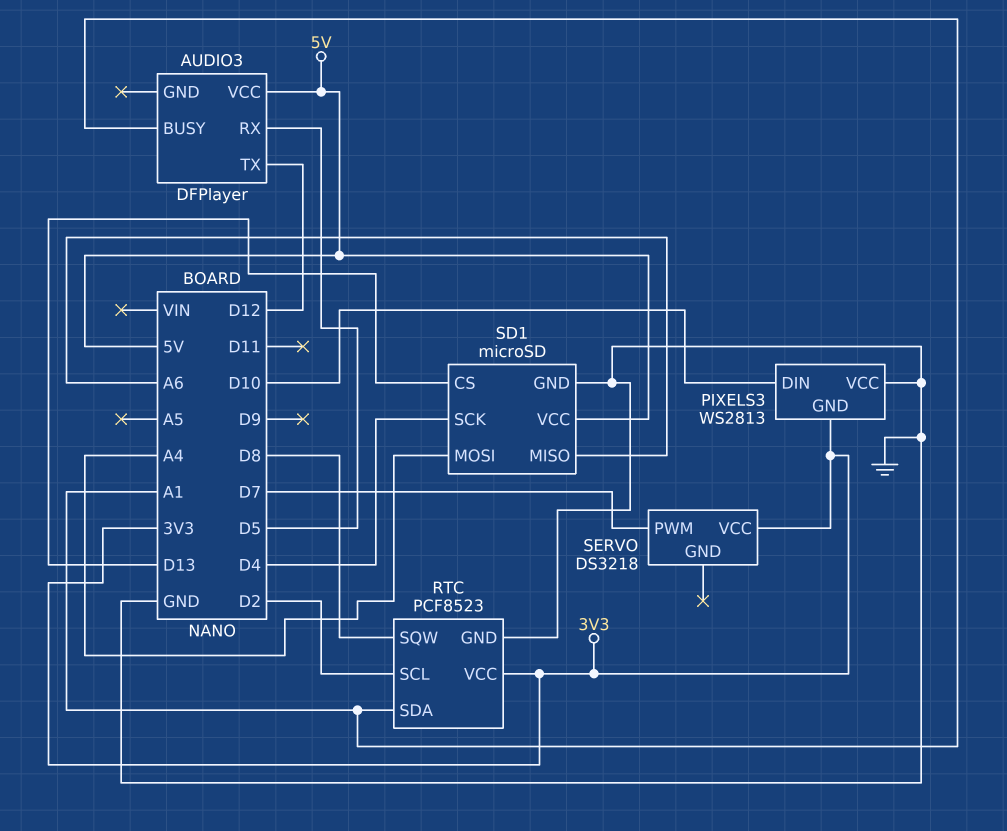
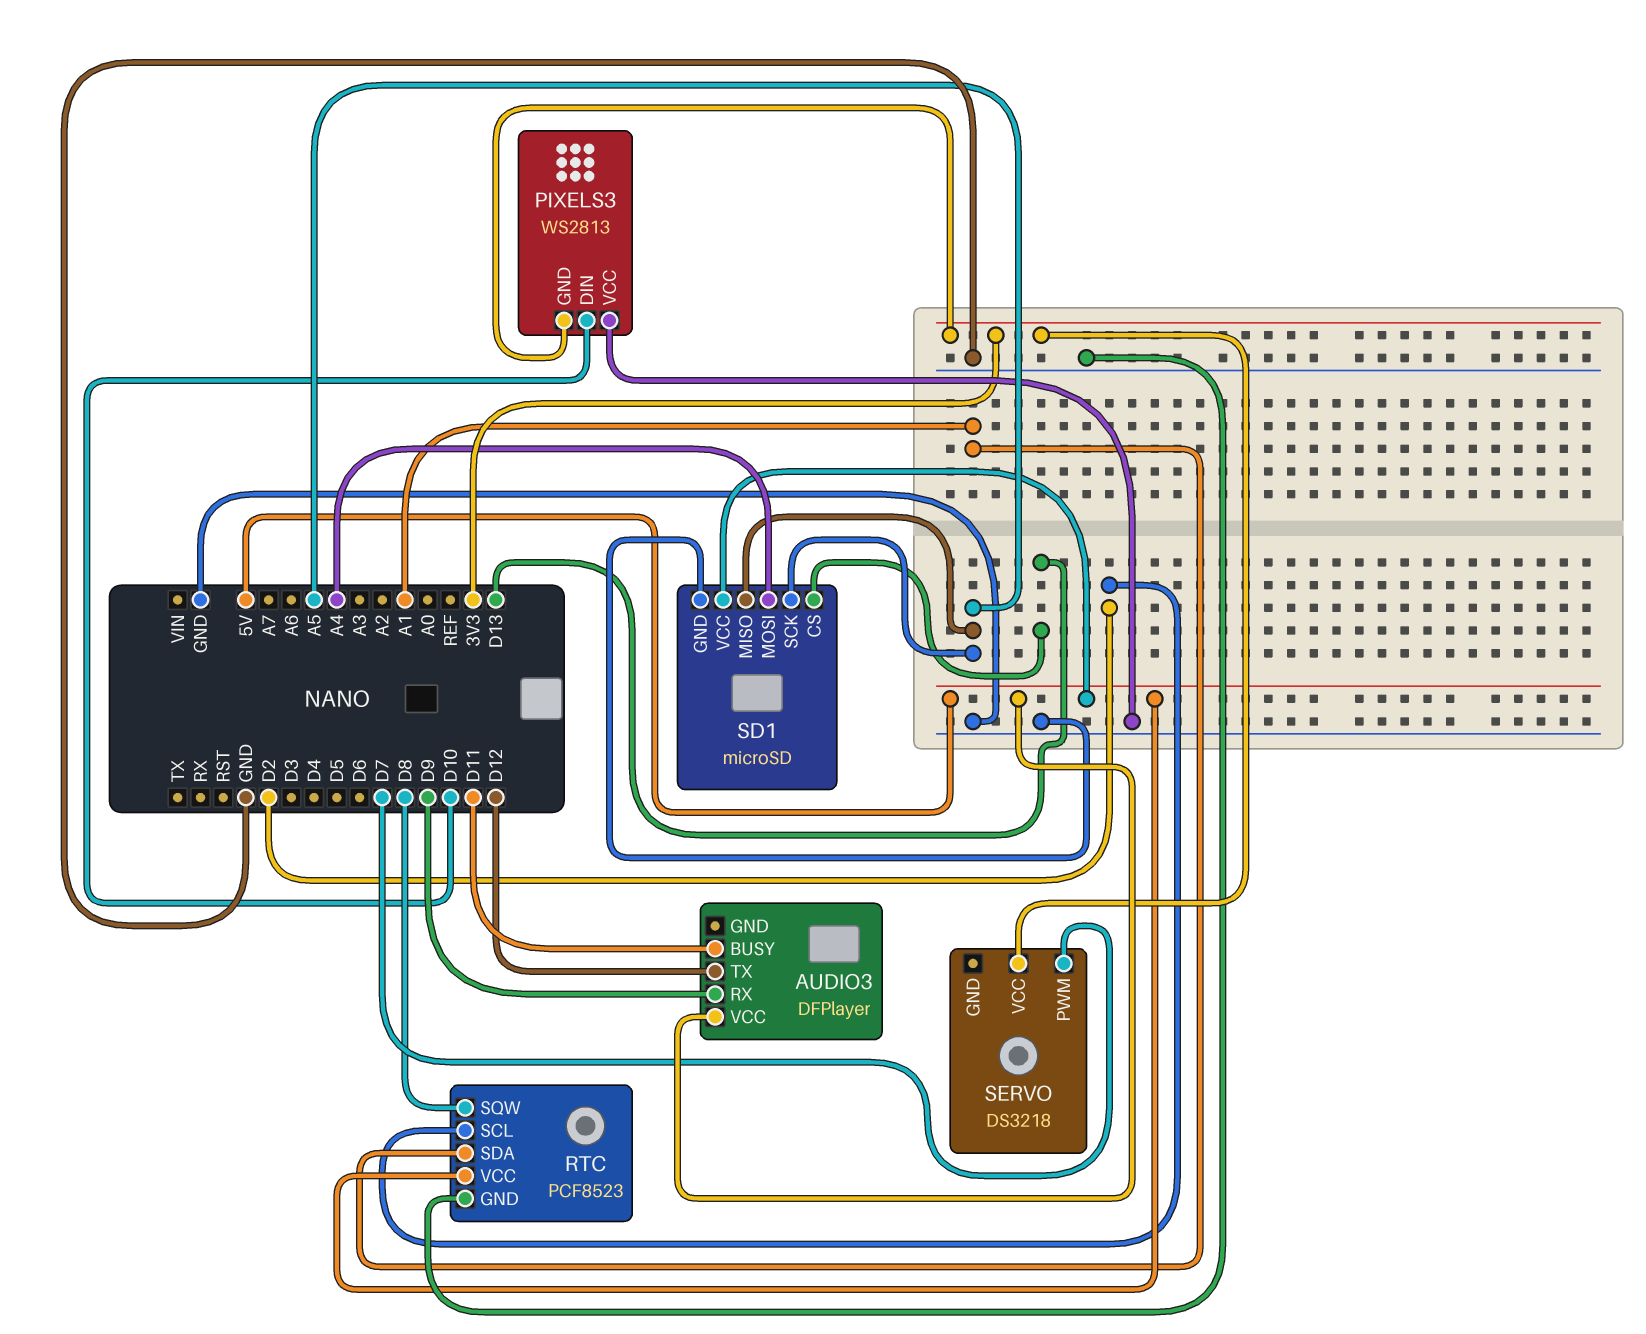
AUDIO3 pin BUSY: A1 -> D11
AUDIO3 pin RX: D5 -> D9
RTC pin VCC: 3V3 -> 5V
SD1 pin MISO: A6 -> A5
SD1 pin SCK: D4 -> A5

